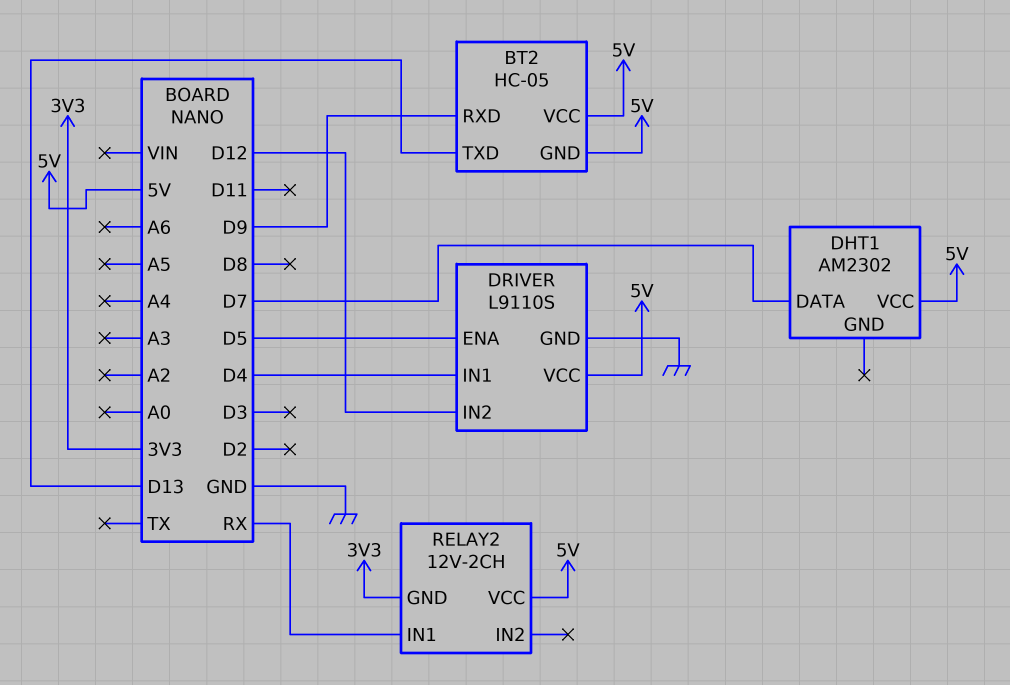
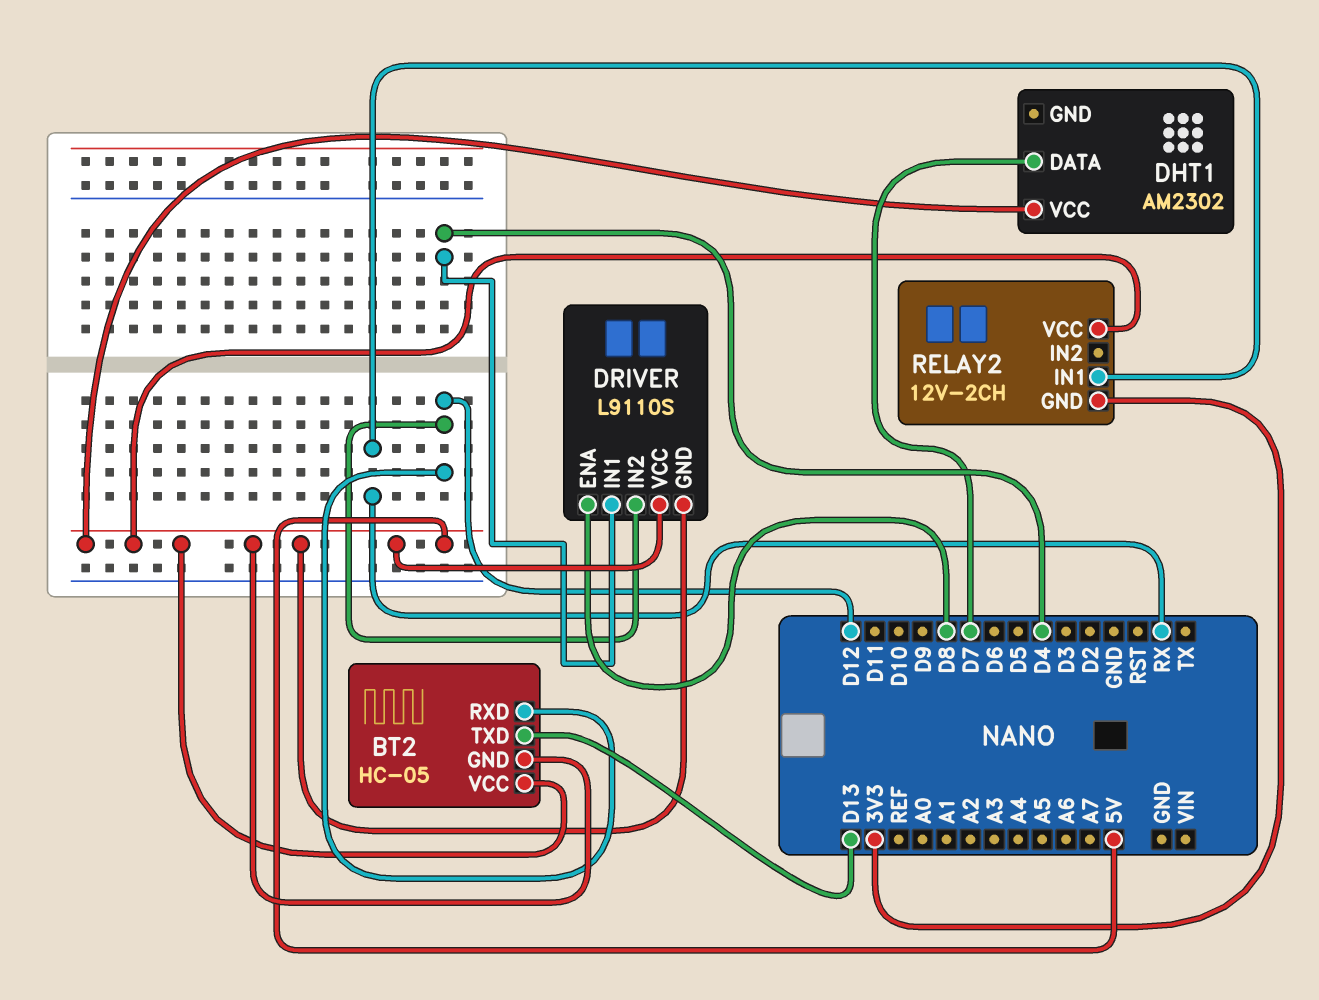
BT2 pin RXD: D9 -> D12
DRIVER pin ENA: D5 -> D8
DRIVER pin GND: GND -> 5V

